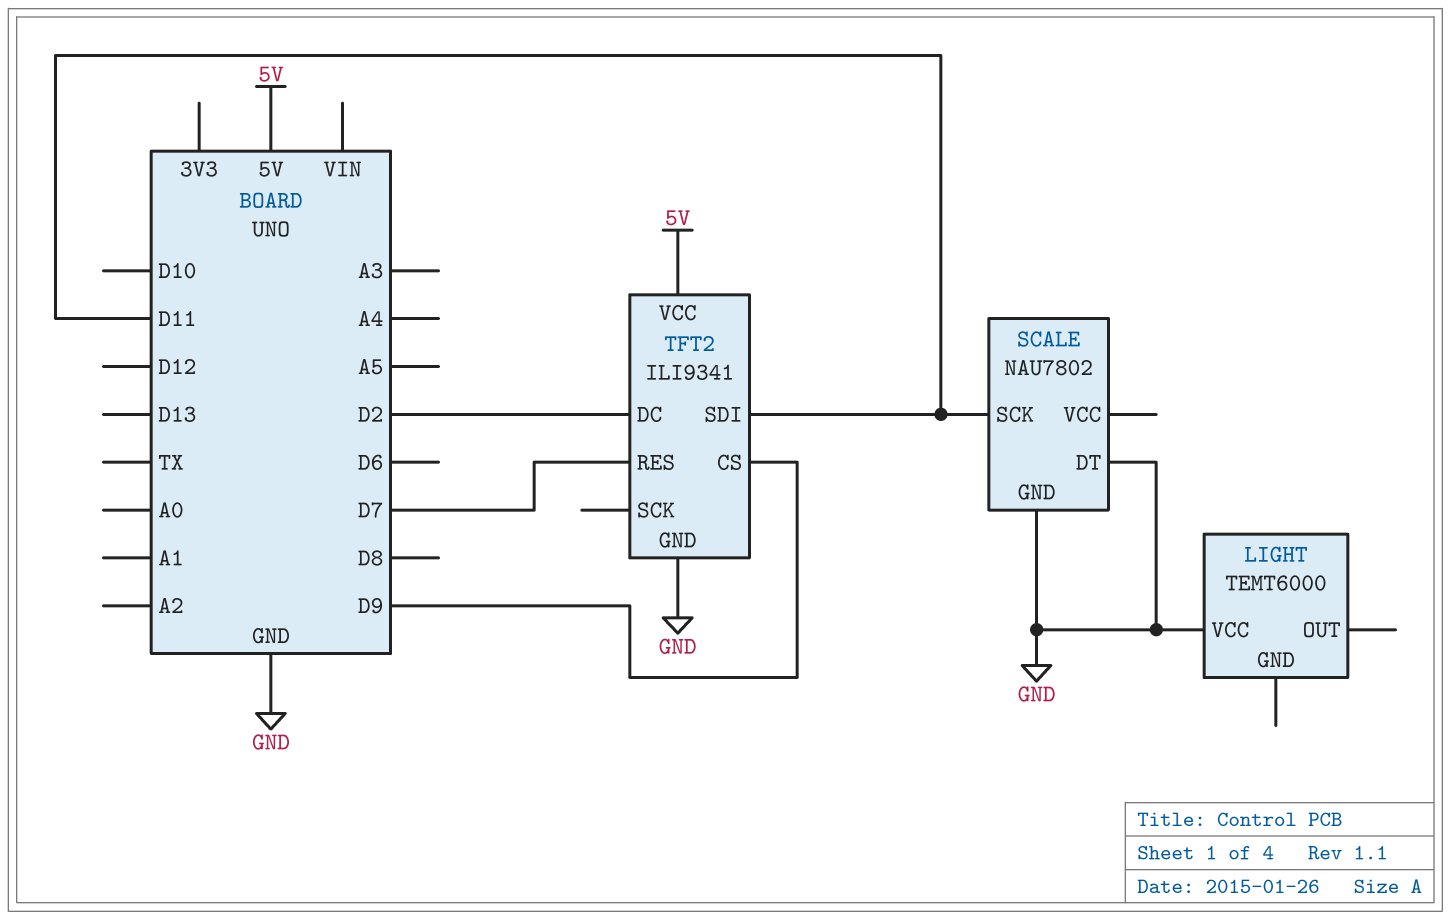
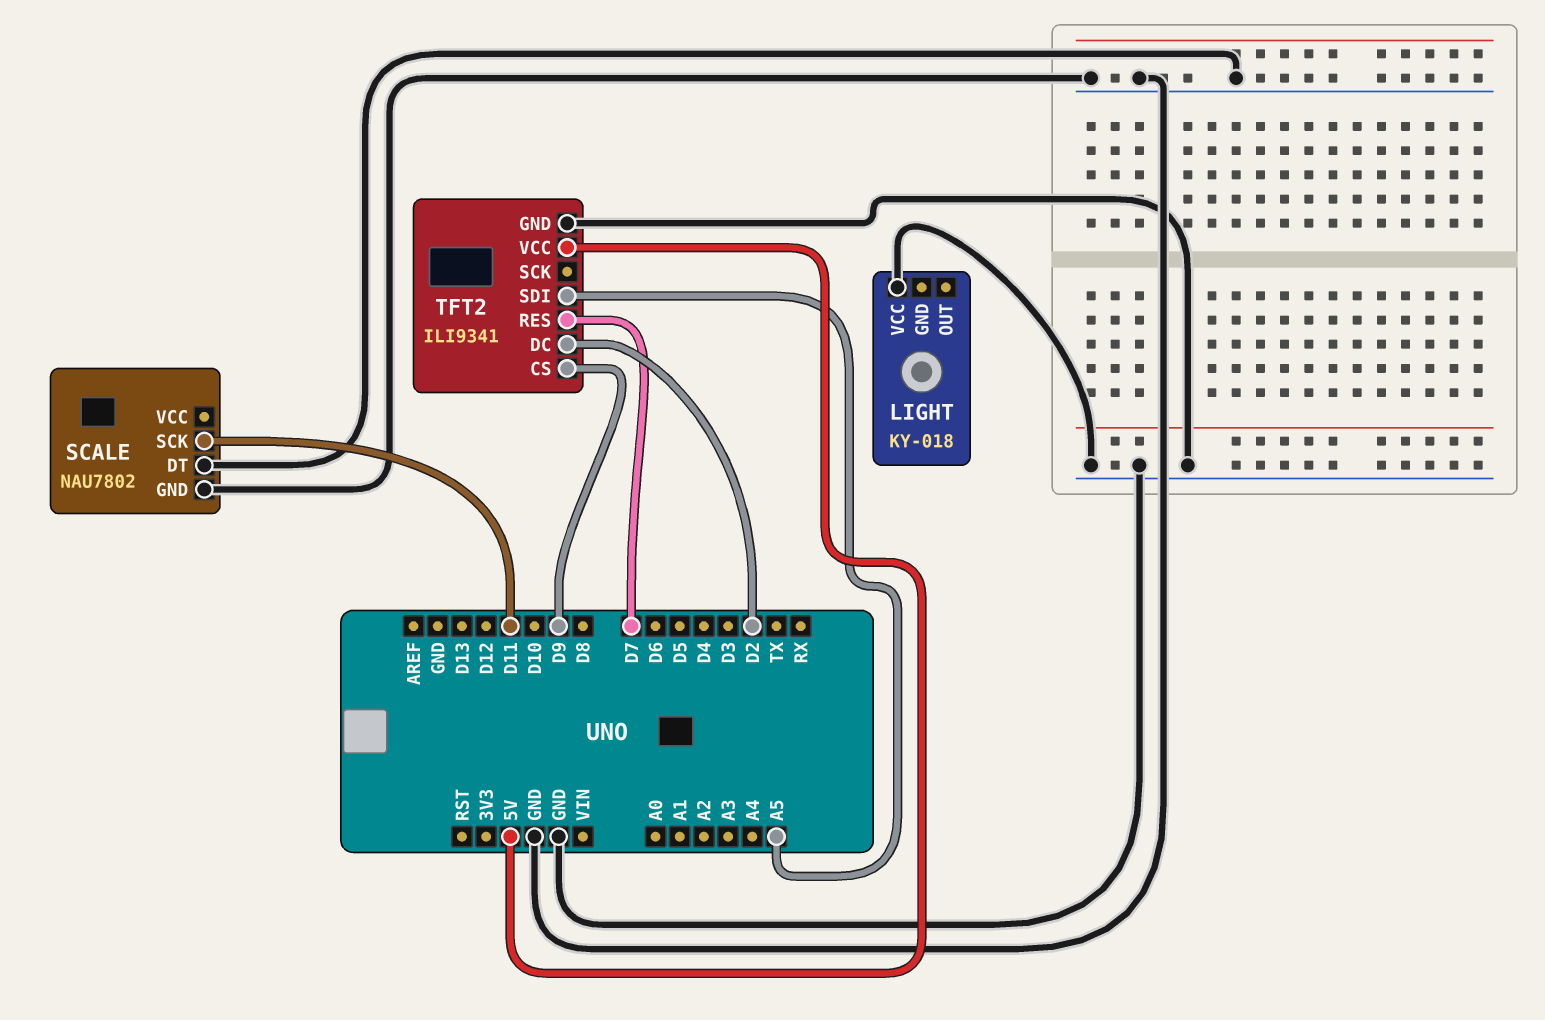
LIGHT: TEMT6000 -> KY-018
TFT2 pin SDI: D11 -> A5

